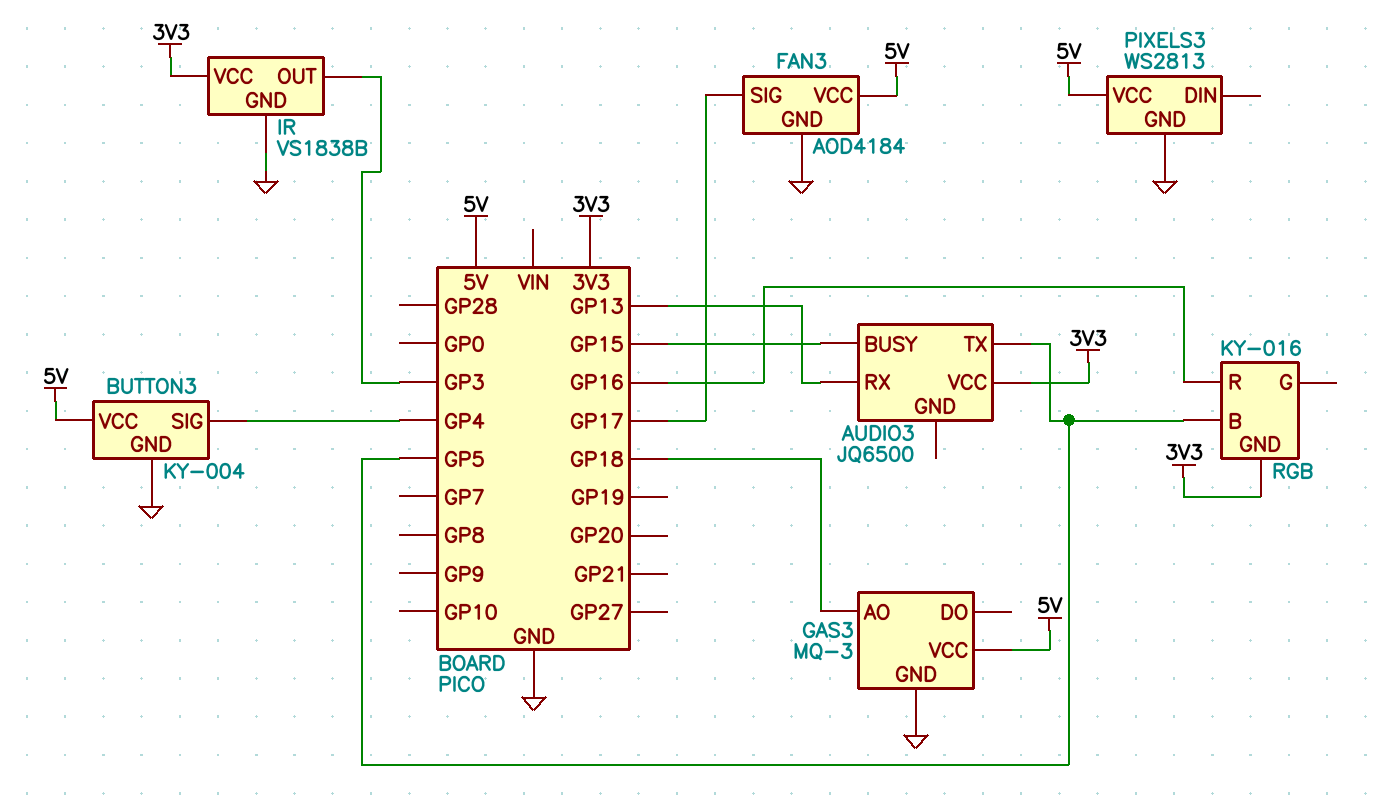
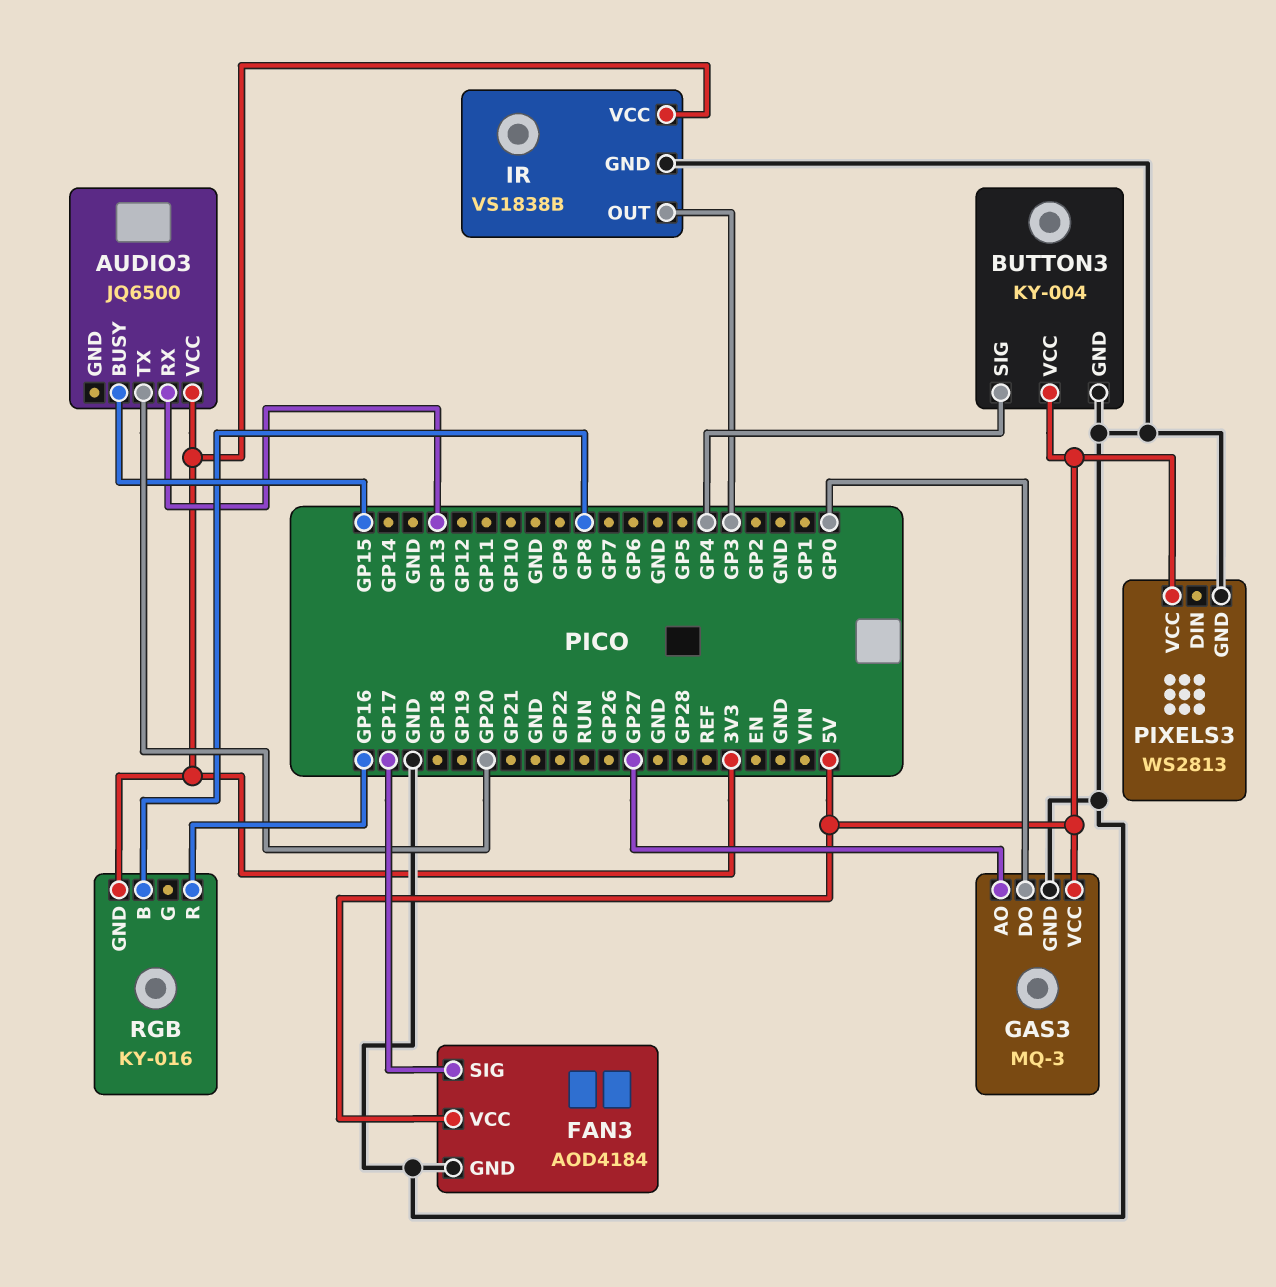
AUDIO3 pin TX: GP5 -> GP20
GAS3 pin AO: GP18 -> GP27
GAS3 pin DO: none -> GP0
RGB pin B: GP5 -> GP8

